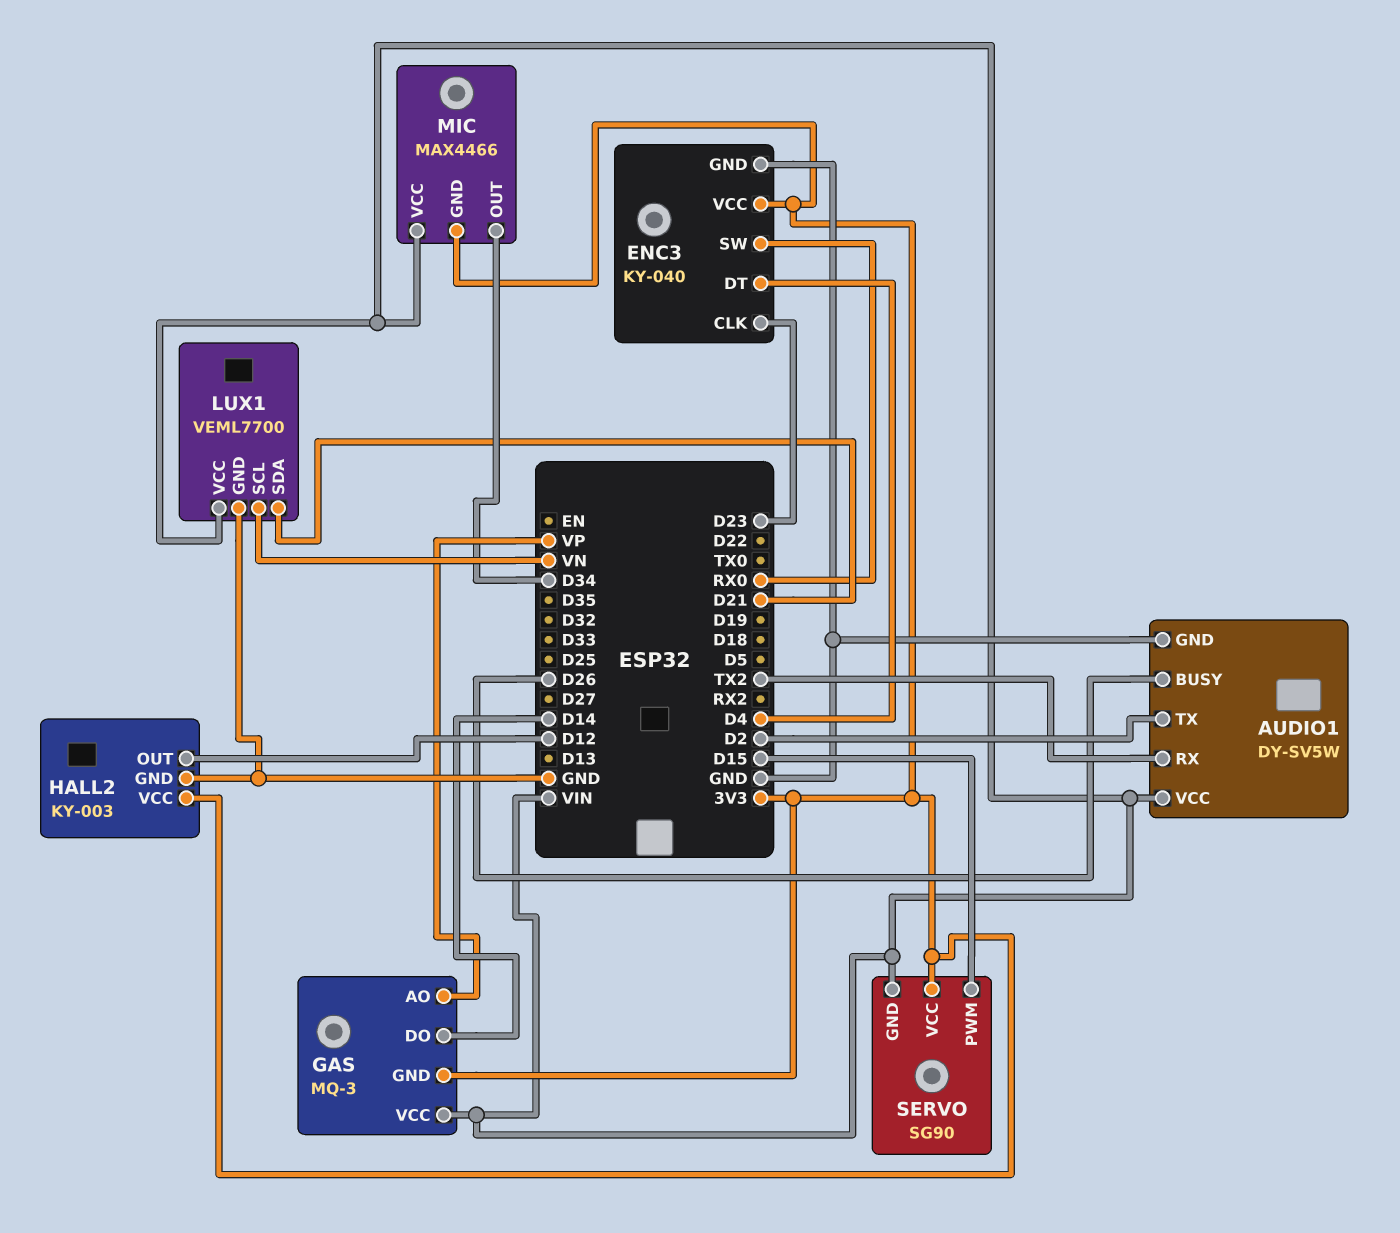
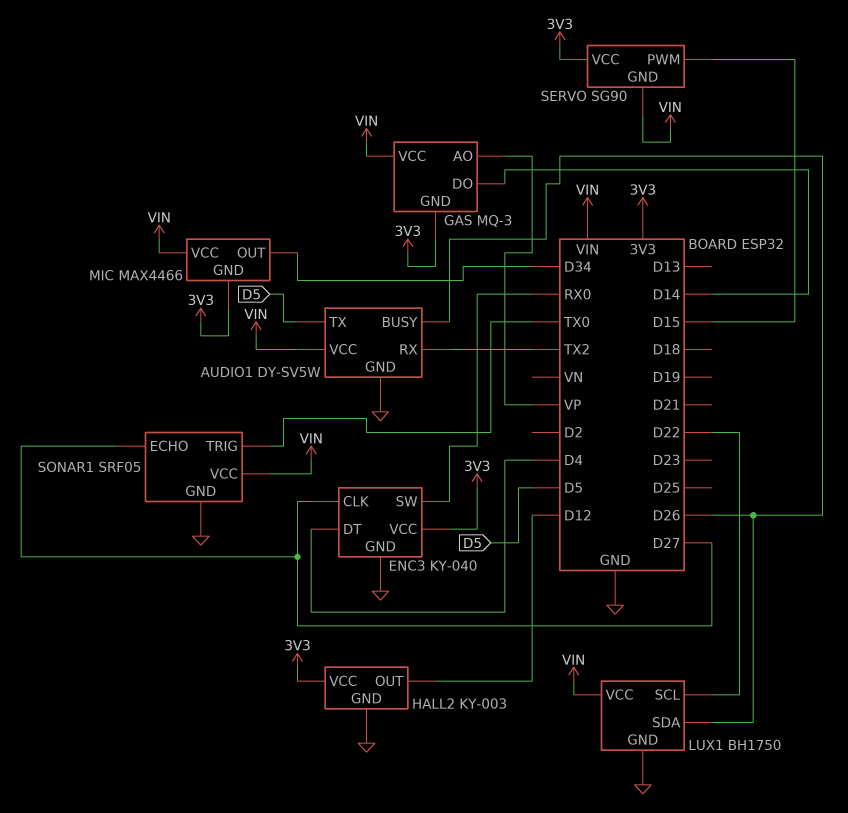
AUDIO1 pin TX: D2 -> D5
ENC3 pin CLK: D23 -> D27
LUX1: VEML7700 -> BH1750
LUX1 pin SCL: VN -> D22
LUX1 pin SDA: D21 -> D26
SONAR1: none -> SRF05
SONAR1 pin ECHO: none -> D27
SONAR1 pin GND: none -> GND
SONAR1 pin TRIG: none -> TX0
SONAR1 pin VCC: none -> VIN

